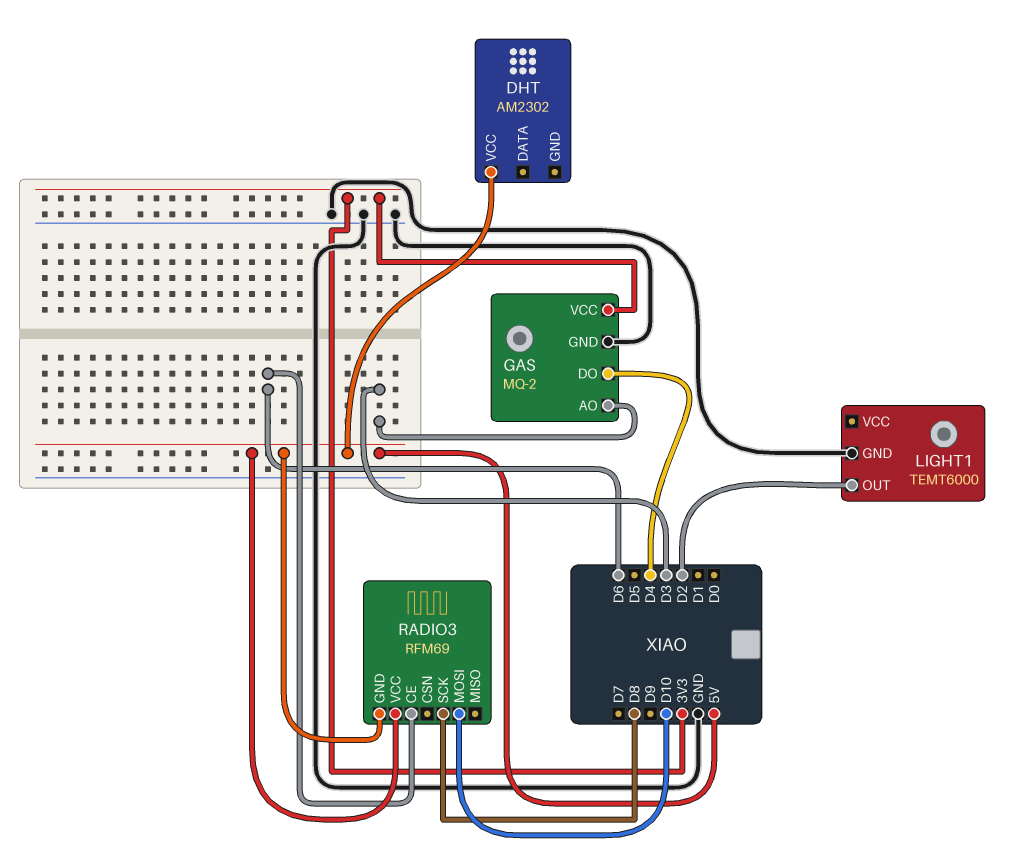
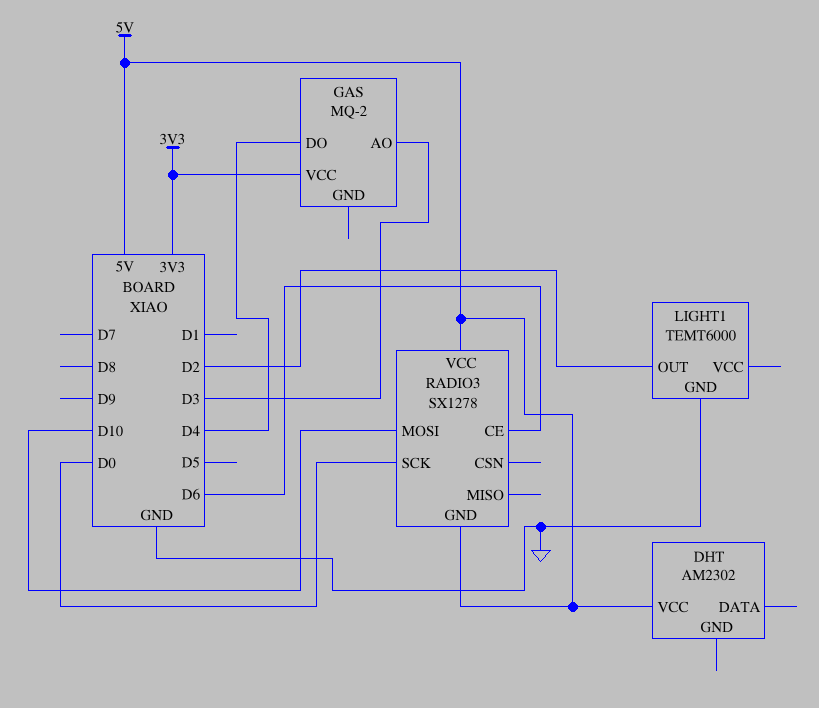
GAS pin GND: GND -> none
RADIO3: RFM69 -> SX1278
RADIO3 pin SCK: D8 -> D0

